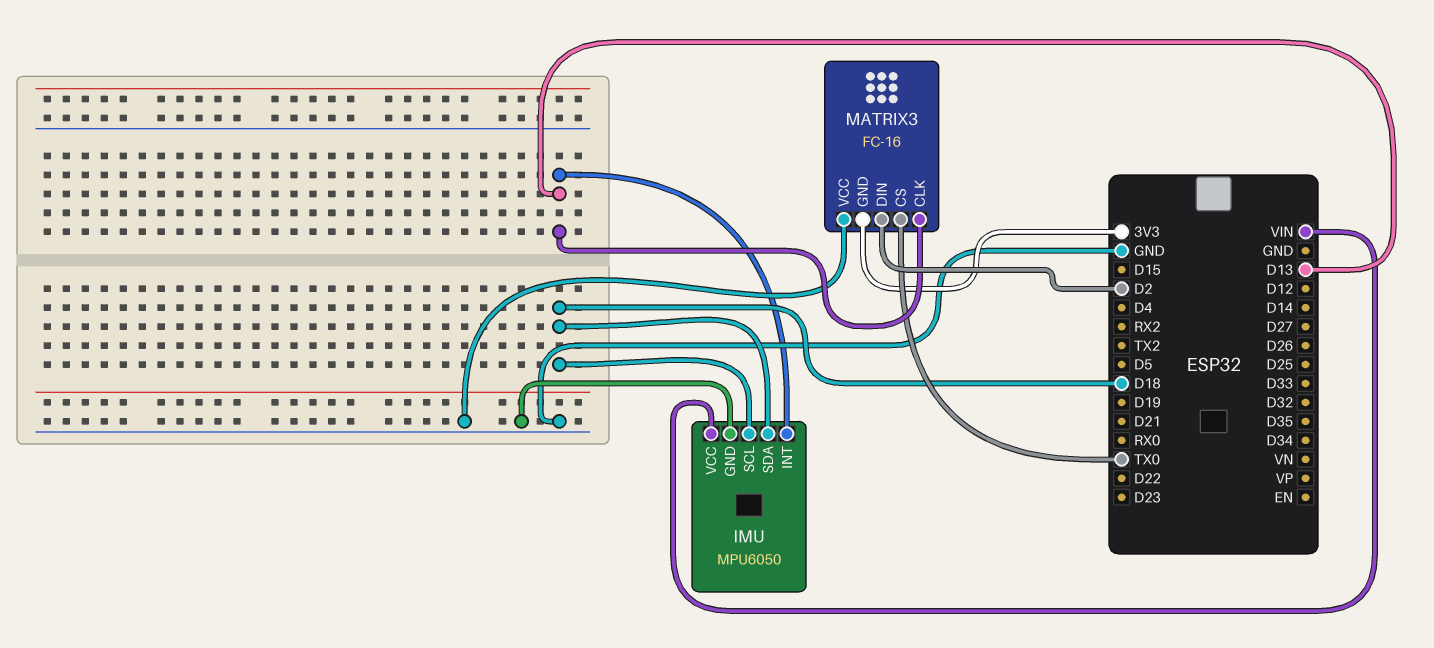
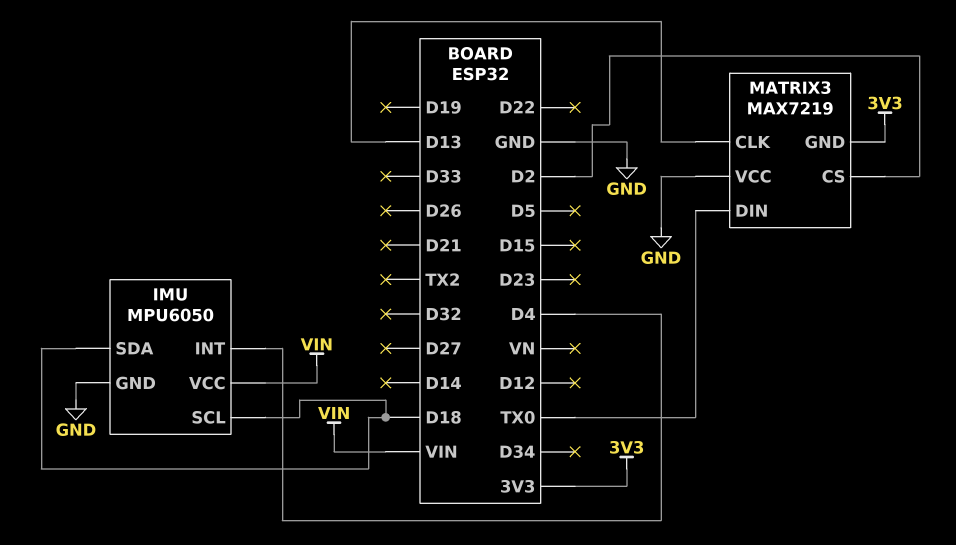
IMU pin INT: D13 -> D4
MATRIX3: FC-16 -> MAX7219
MATRIX3 pin CS: TX0 -> D2
MATRIX3 pin DIN: D2 -> TX0

